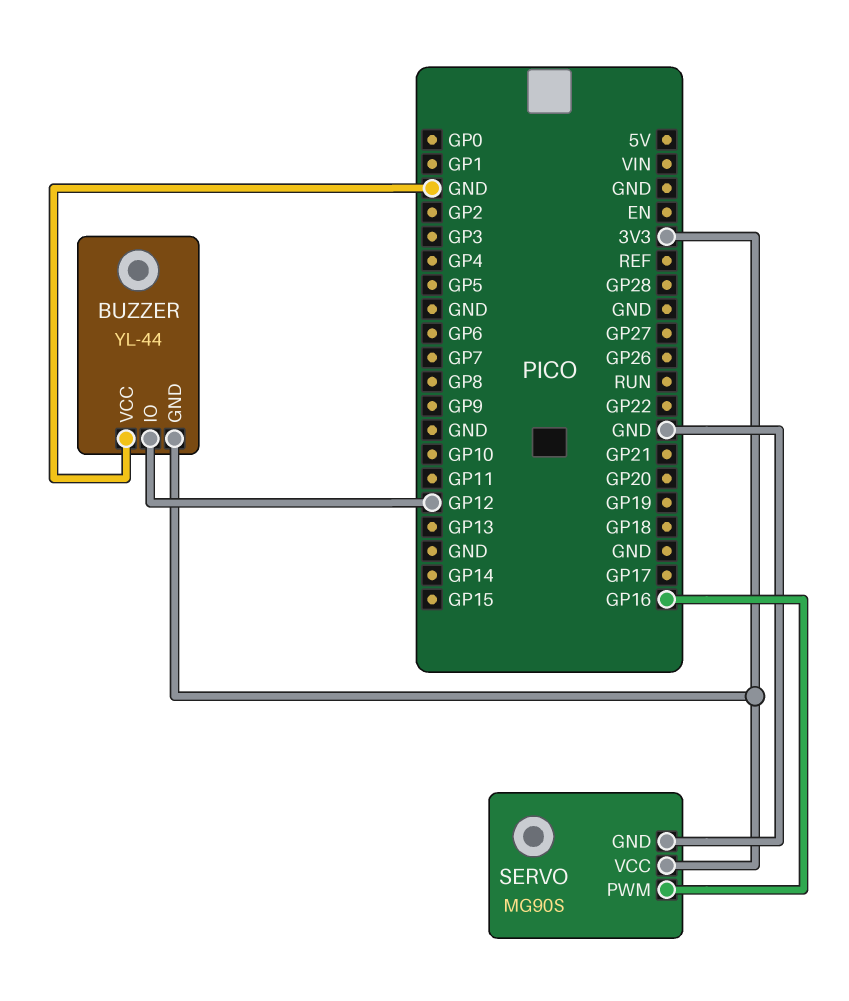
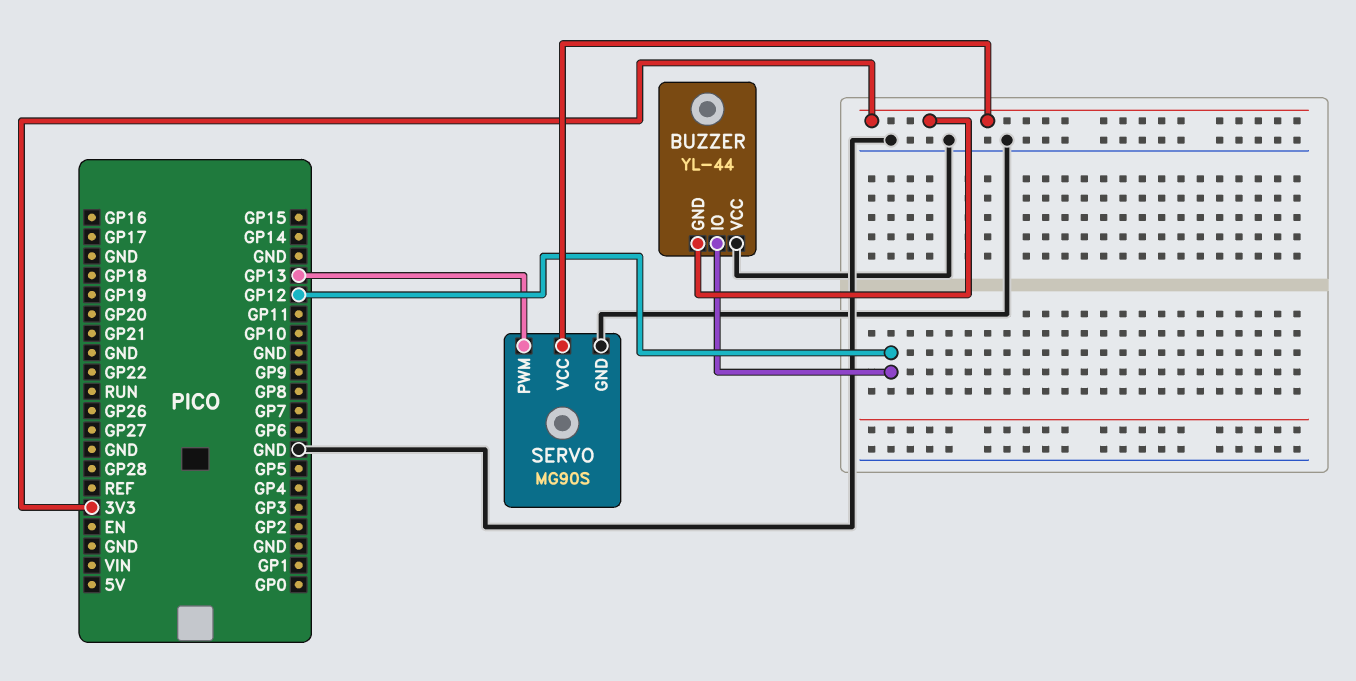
SERVO pin PWM: GP16 -> GP13

